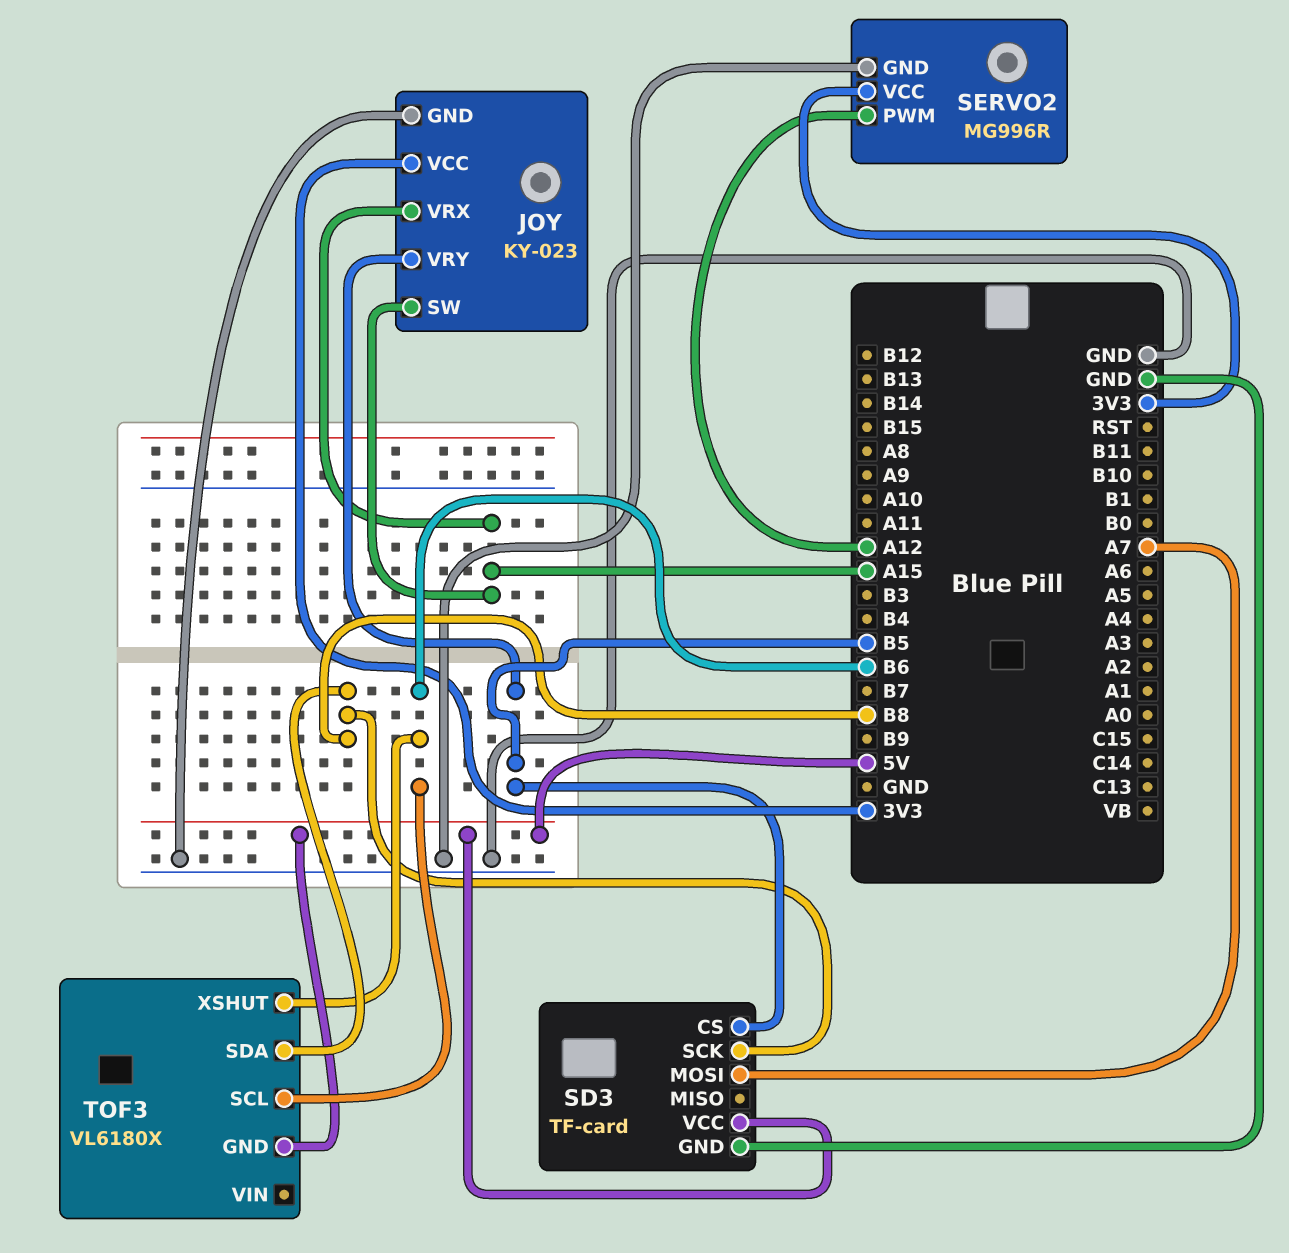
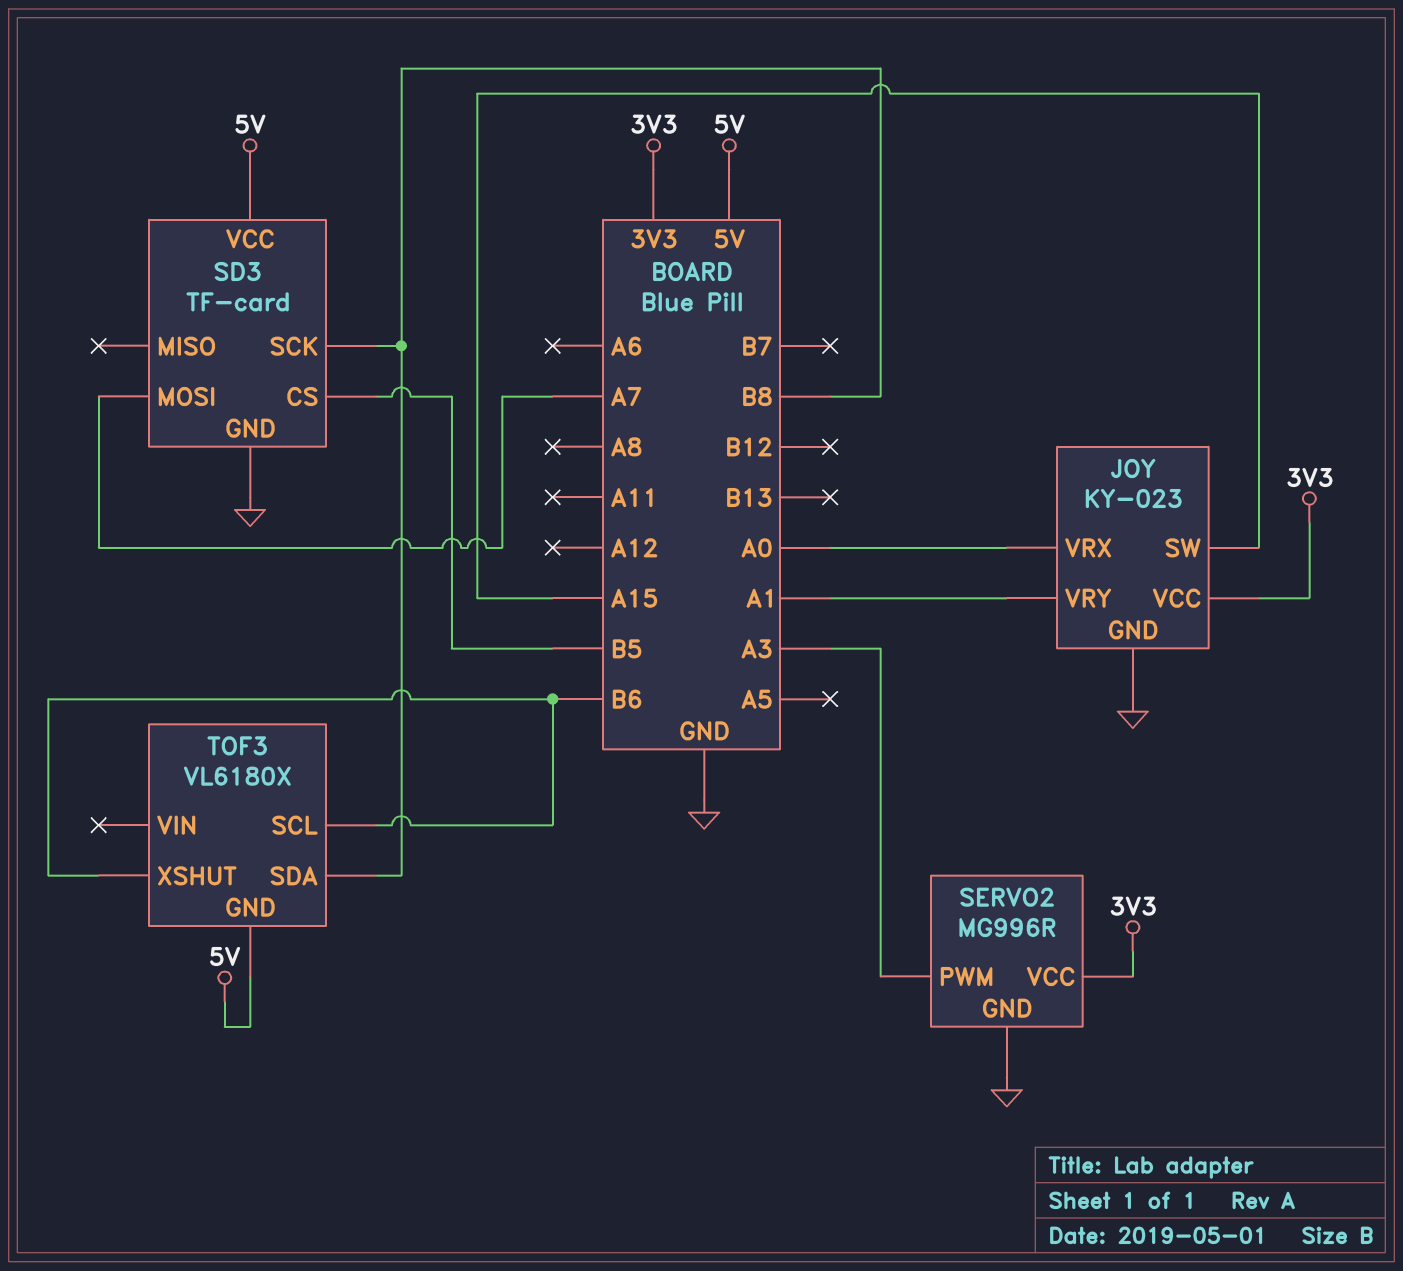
JOY pin VRX: A15 -> A0
JOY pin VRY: B5 -> A1
SERVO2 pin PWM: A12 -> A3

